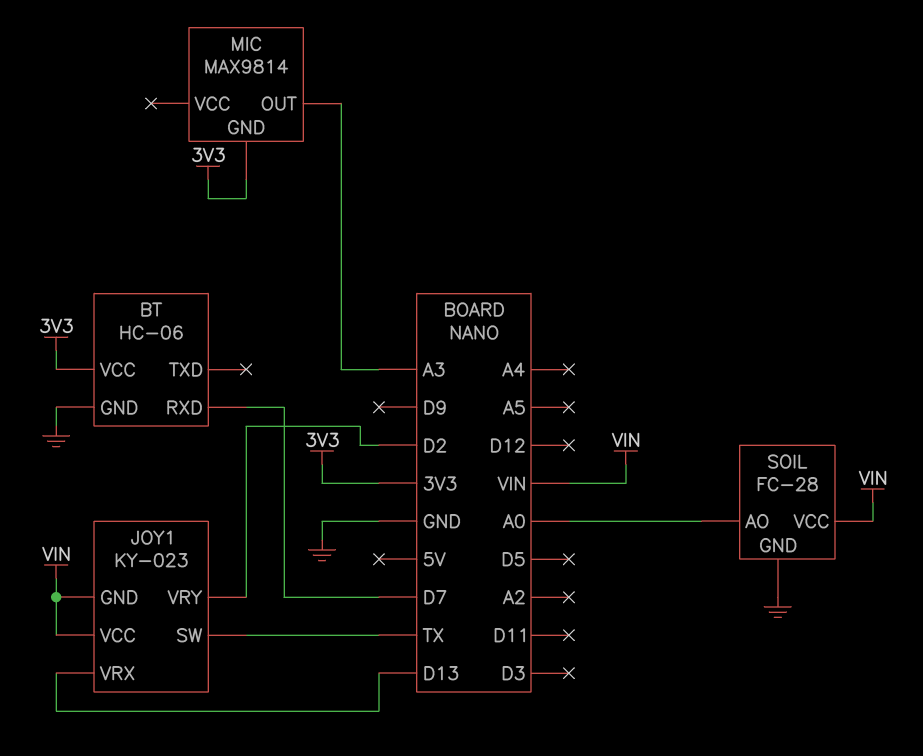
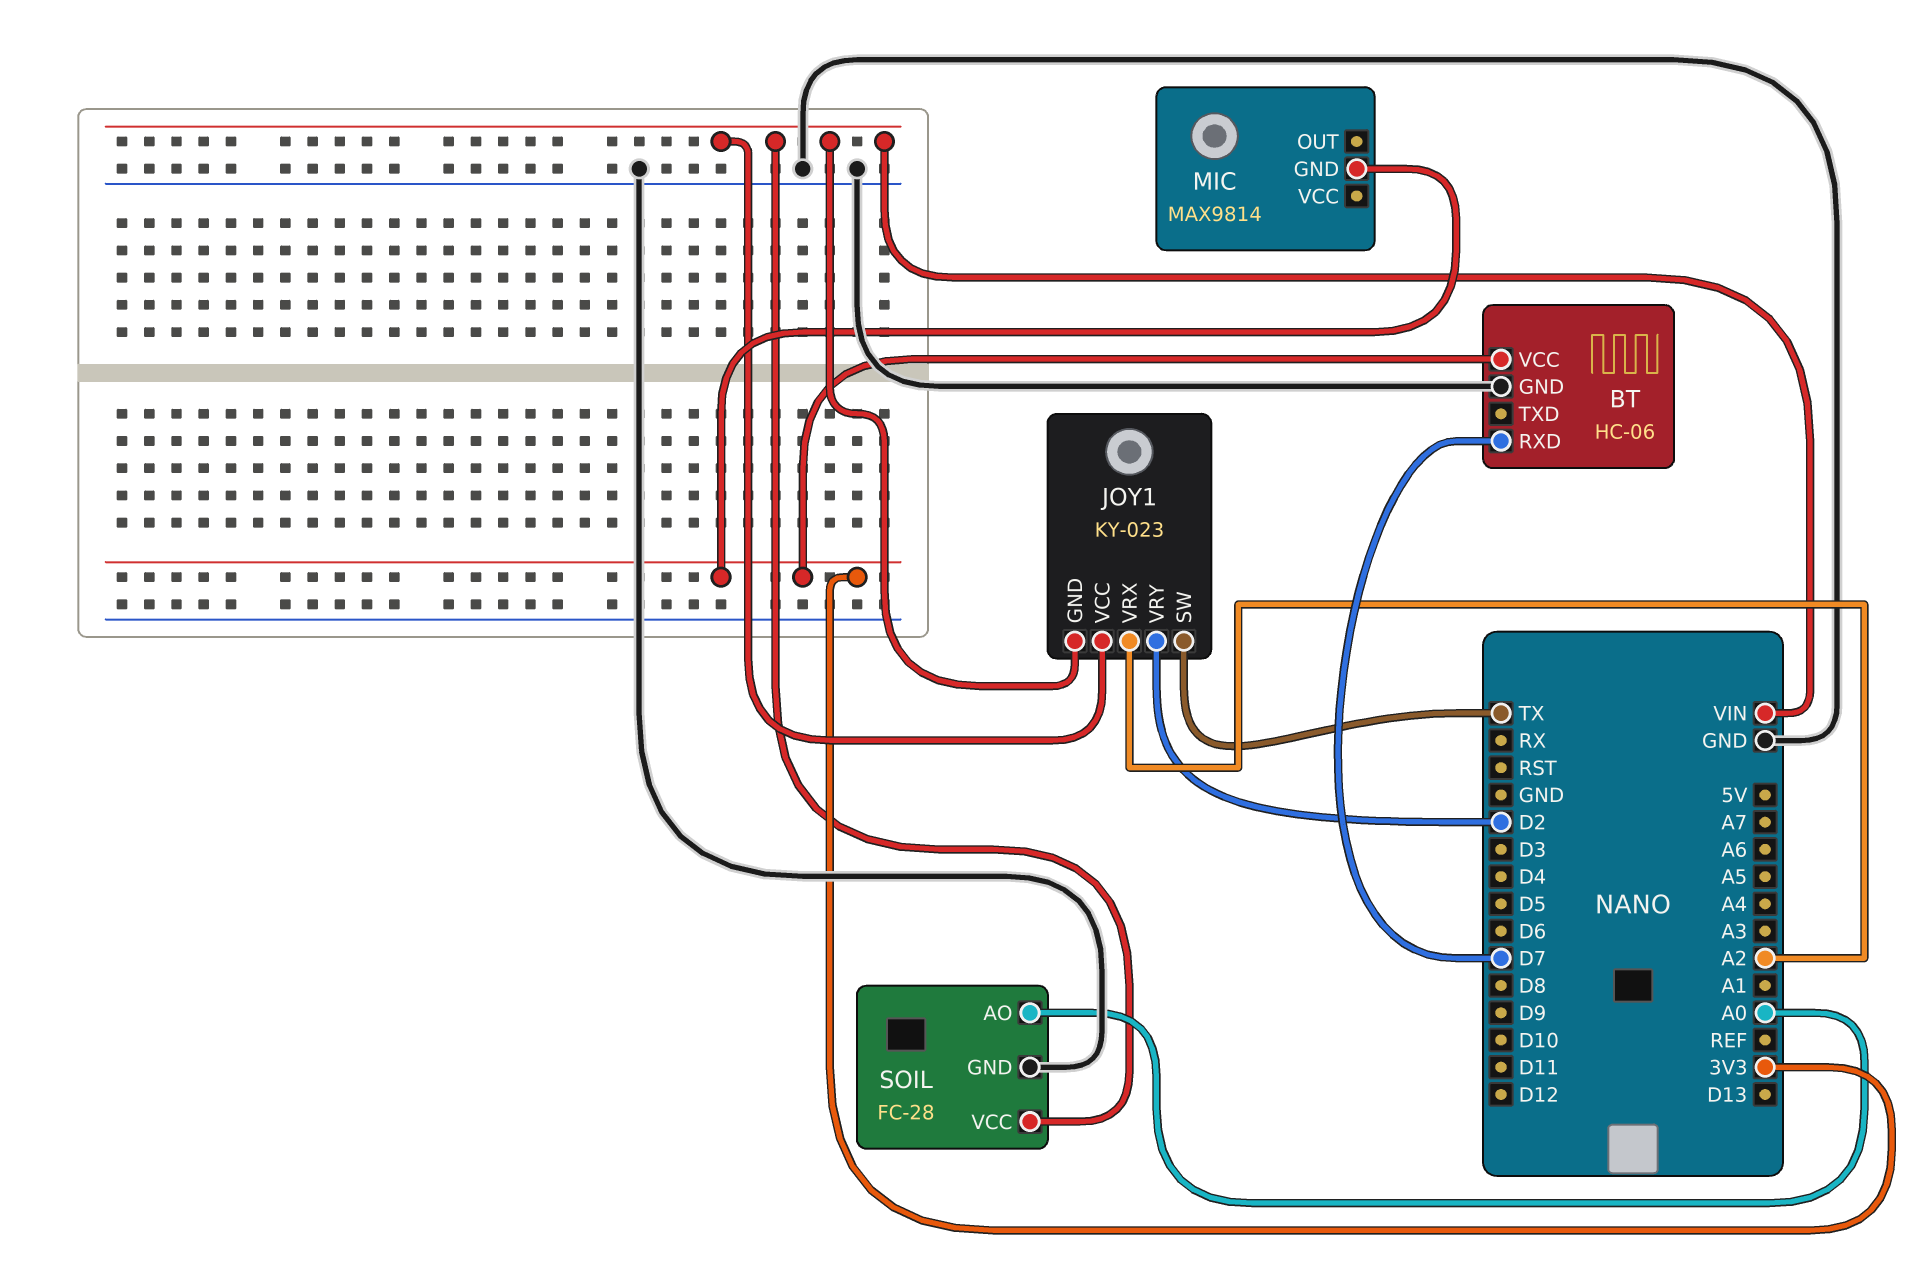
JOY1 pin VRX: D13 -> A2
MIC pin OUT: A3 -> none

